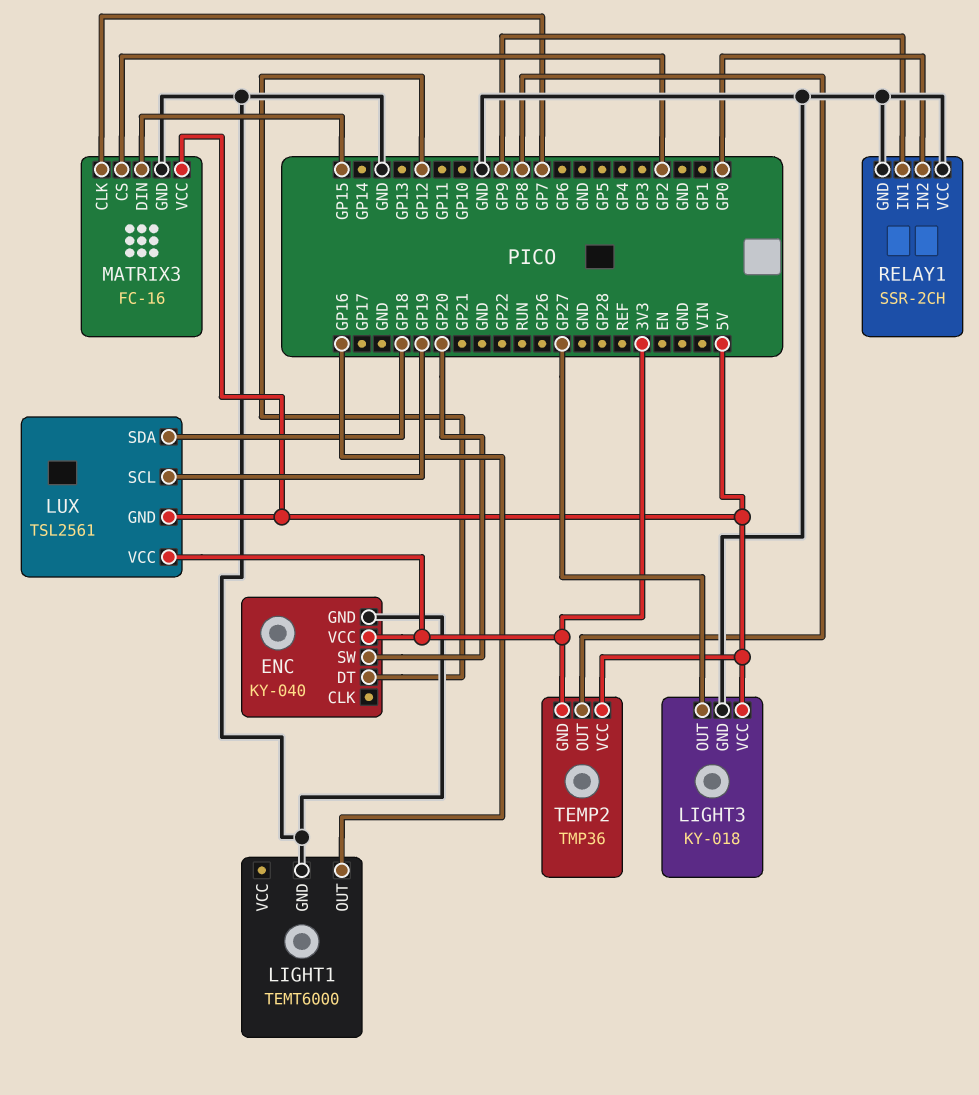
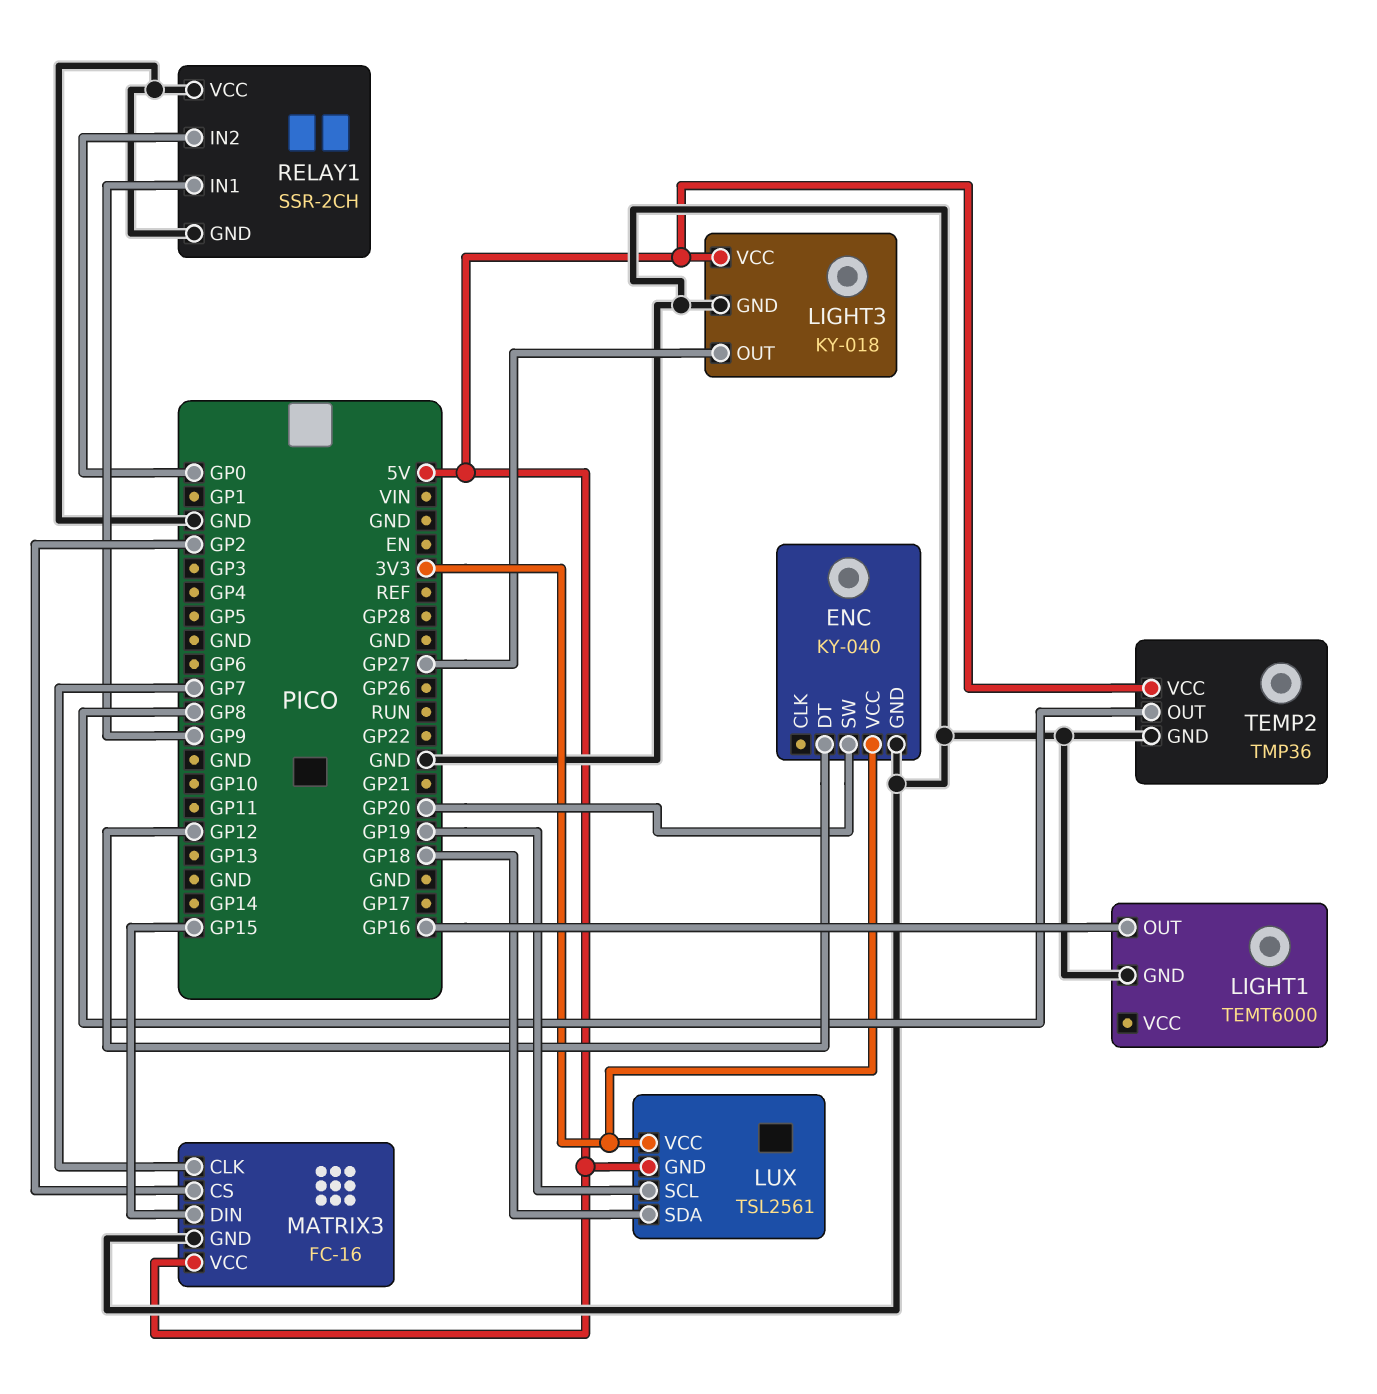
TEMP2 pin GND: 3V3 -> GND

